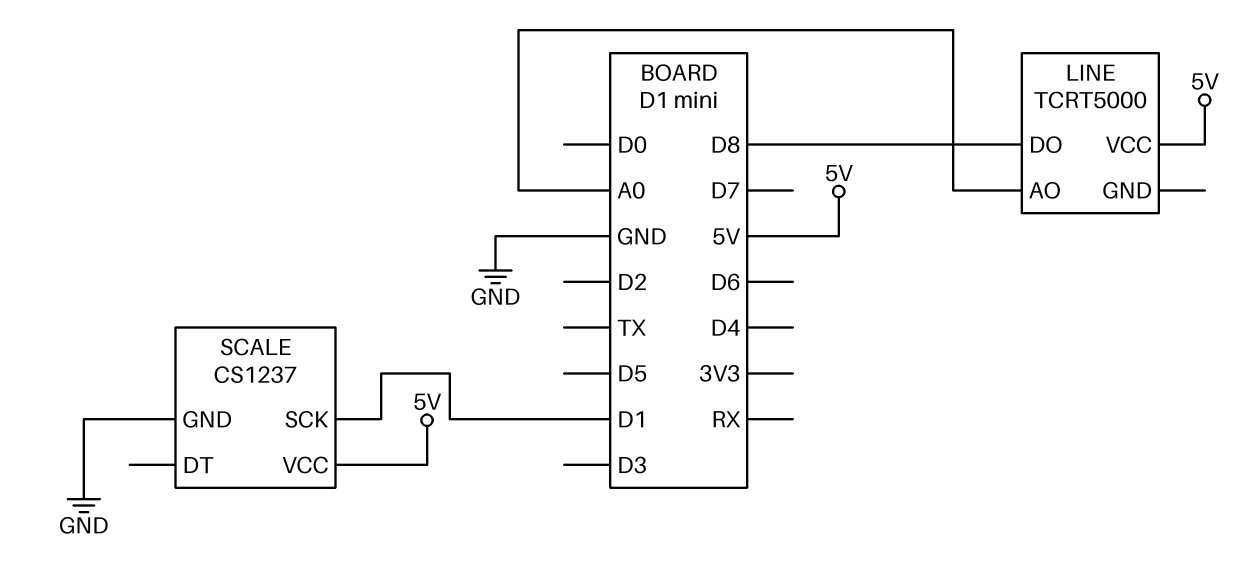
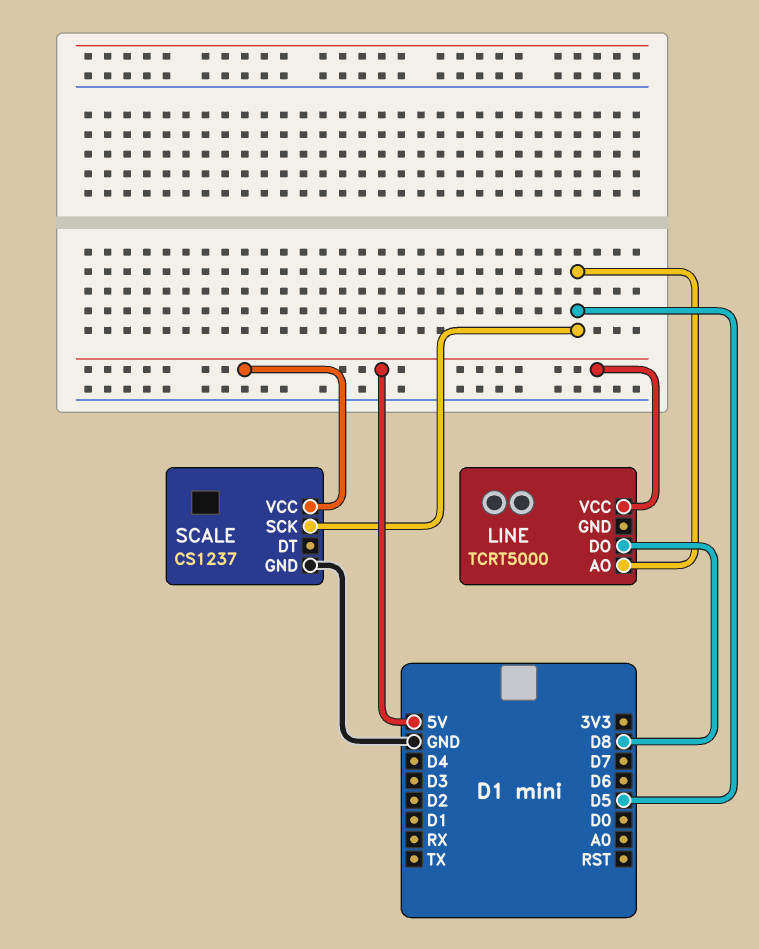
LINE pin AO: A0 -> D5
SCALE pin SCK: D1 -> D5

